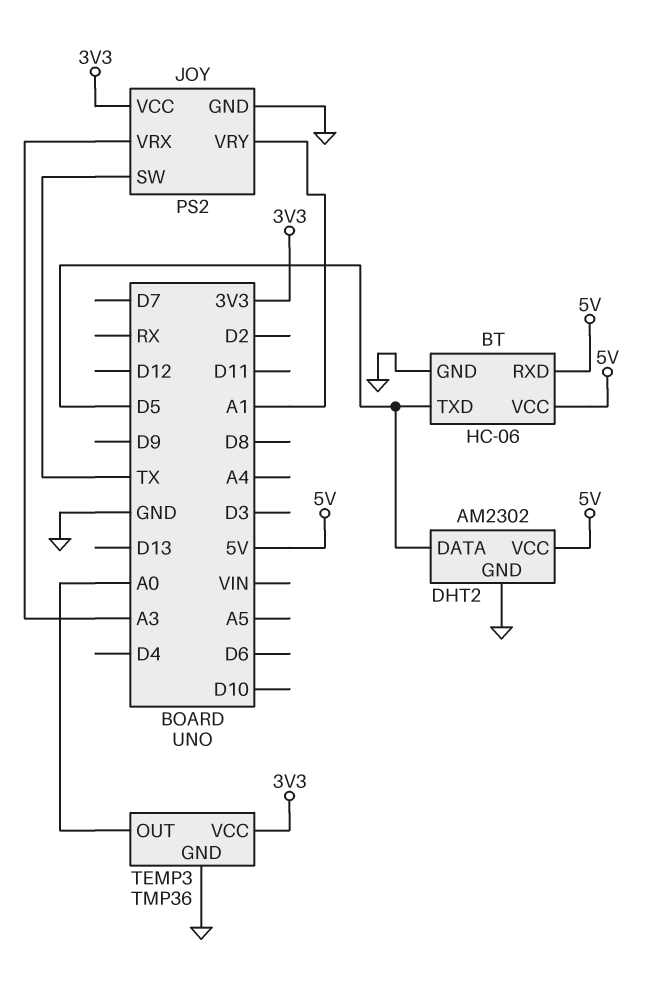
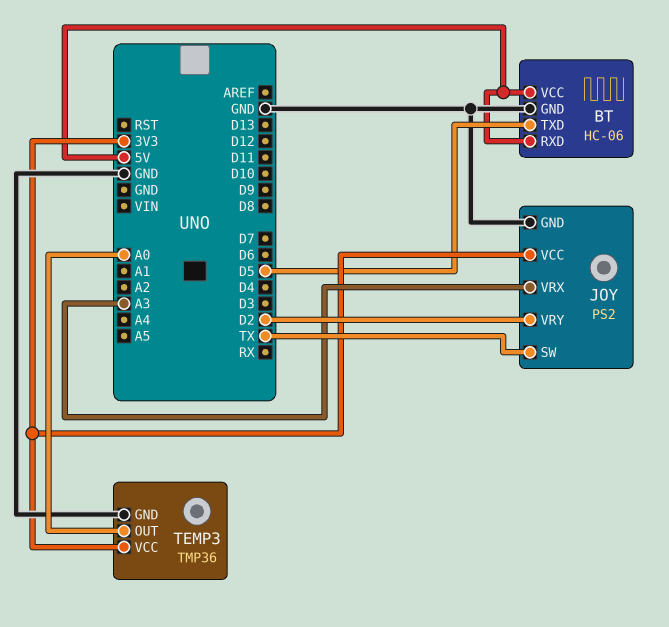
DHT2: AM2302 -> none
DHT2 pin DATA: D5 -> none
DHT2 pin GND: GND -> none
DHT2 pin VCC: 5V -> none
JOY pin VRY: A1 -> D2

